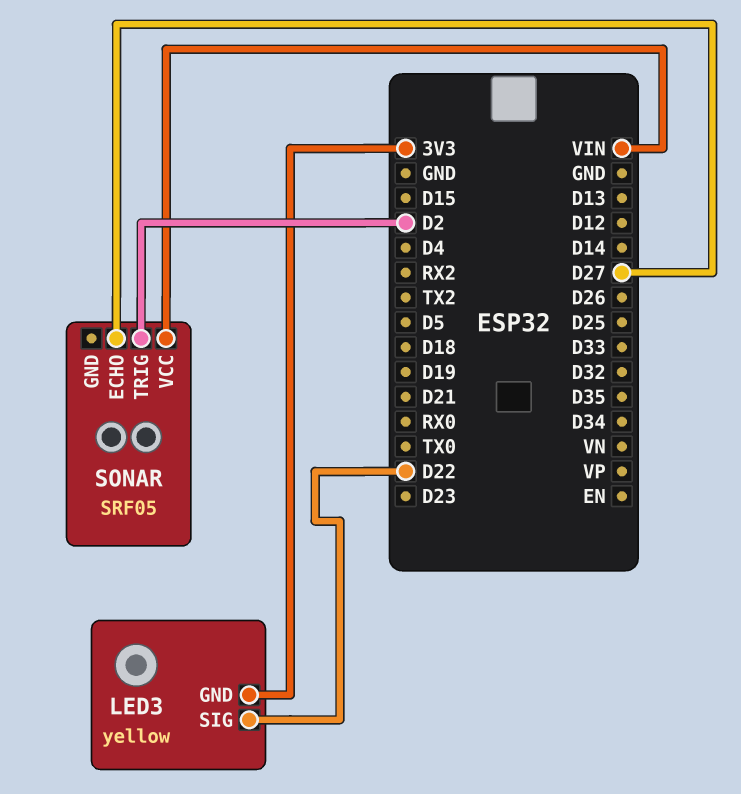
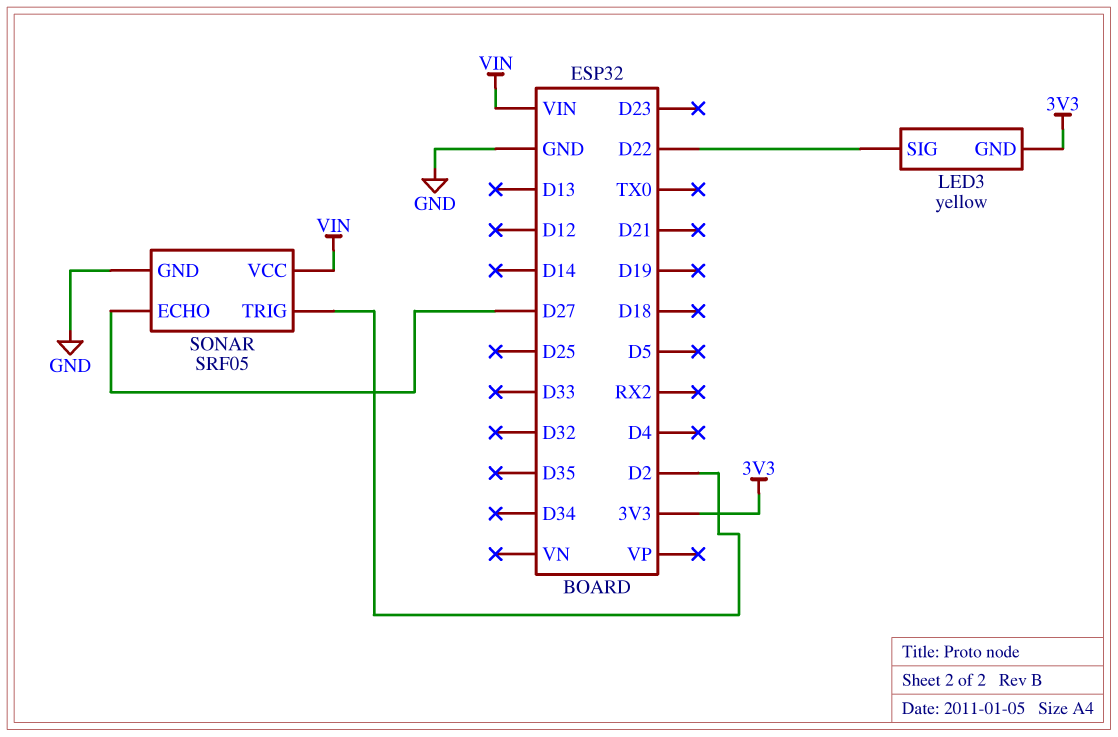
SONAR pin GND: none -> GND

